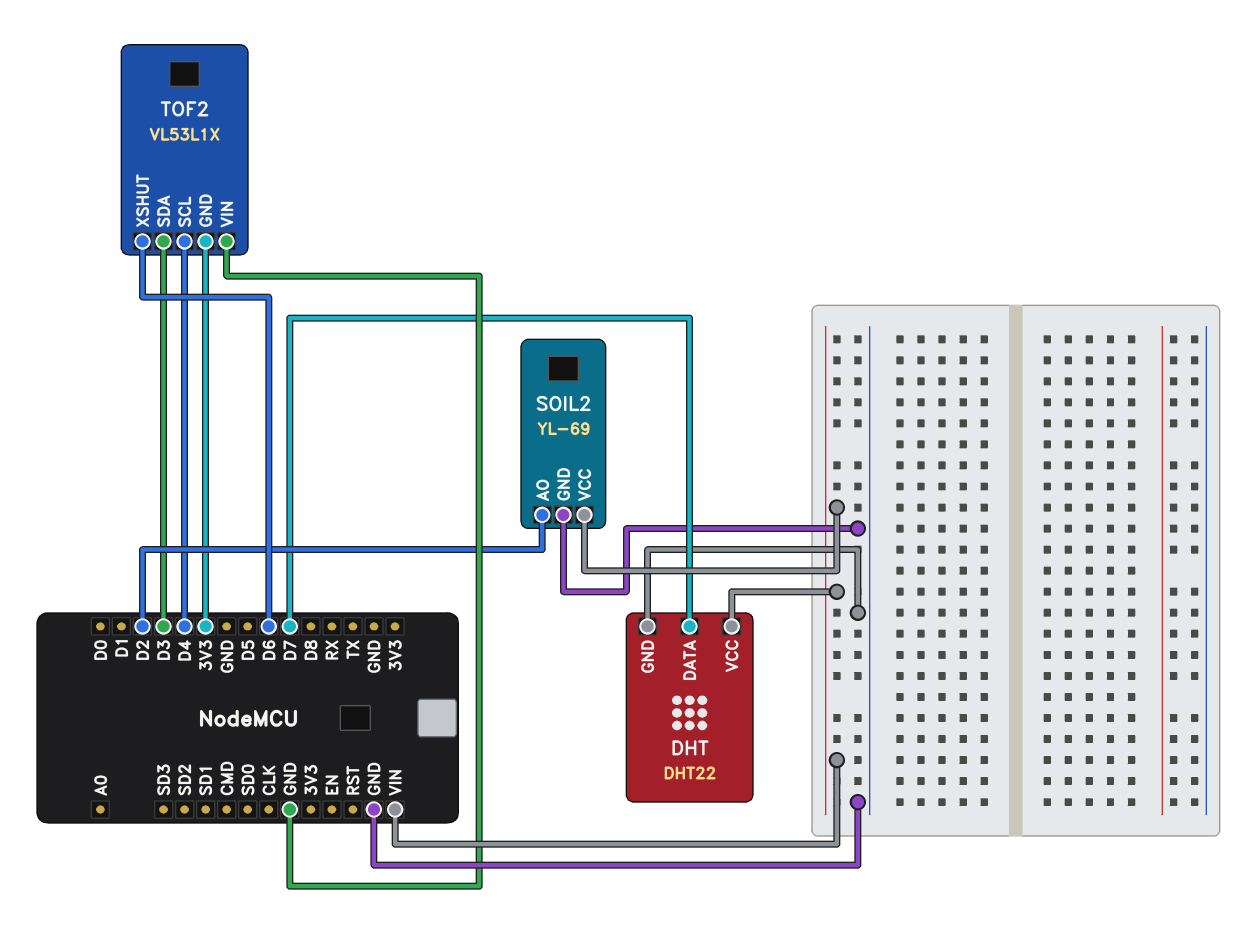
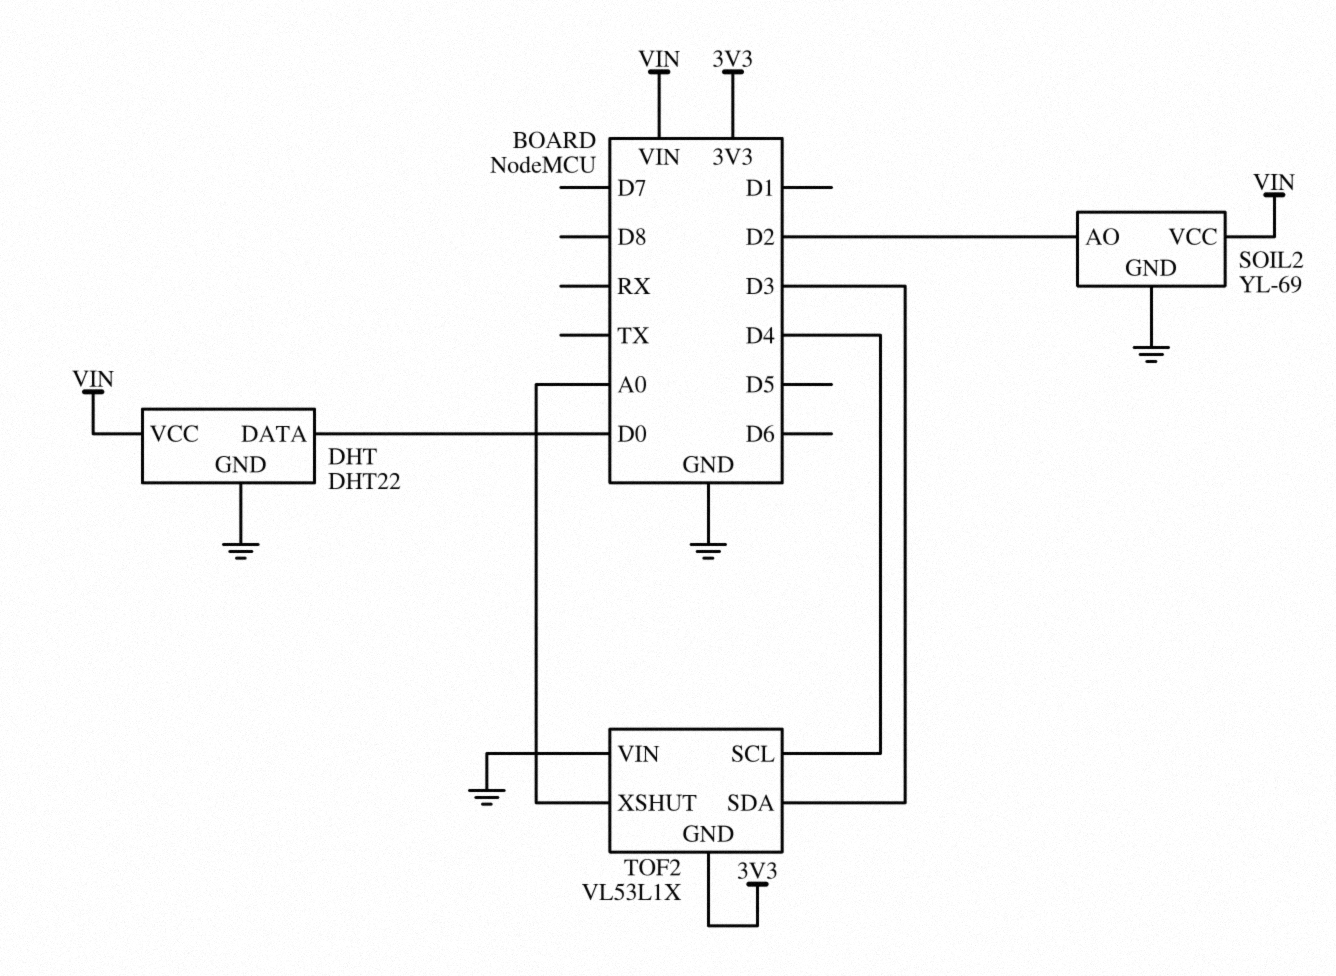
DHT pin DATA: D7 -> D0
TOF2 pin XSHUT: D6 -> A0

